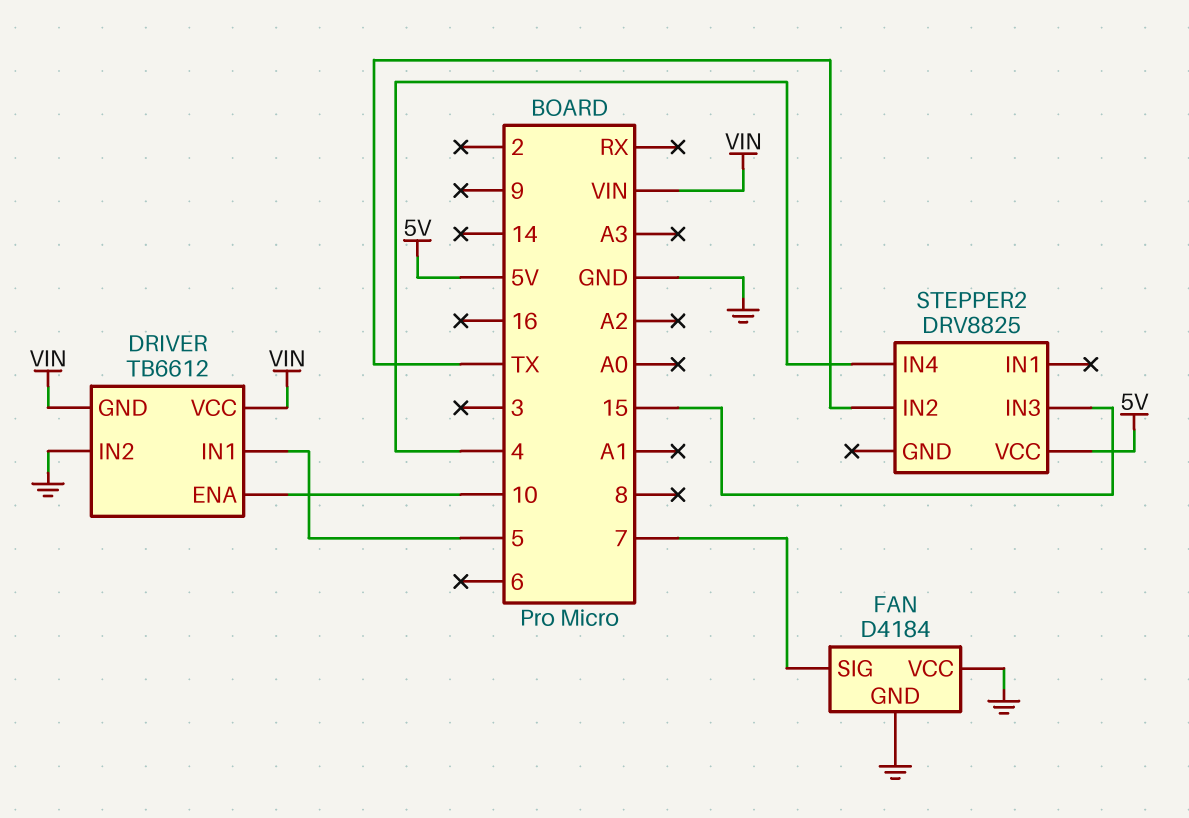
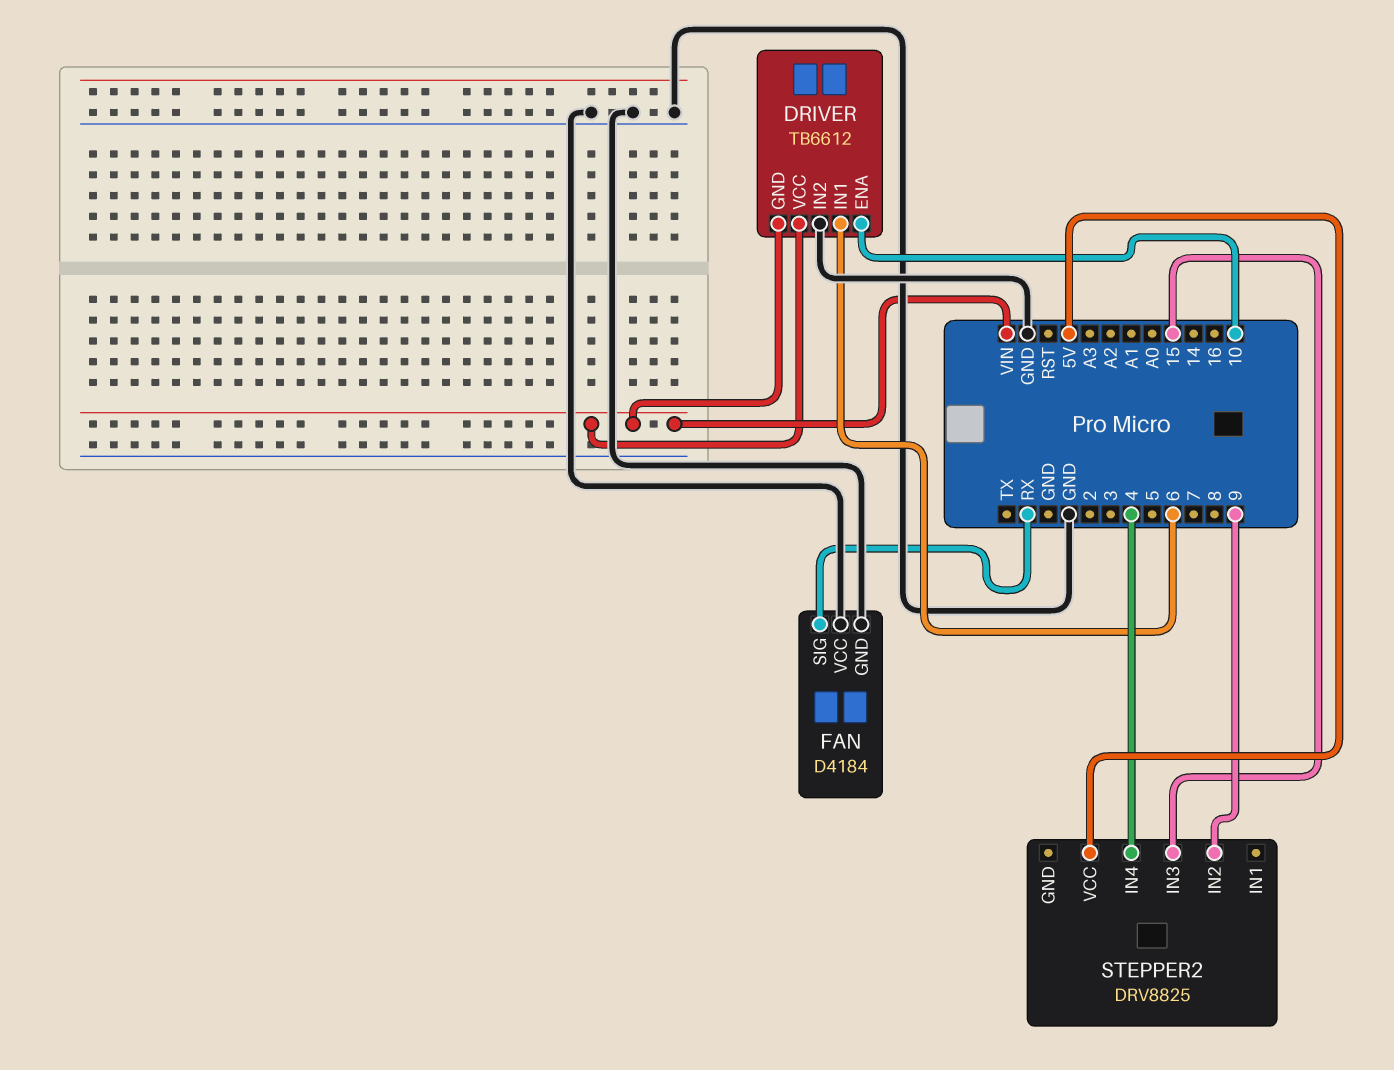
DRIVER pin IN1: 5 -> 6
FAN pin SIG: 7 -> RX
STEPPER2 pin IN2: TX -> 9

